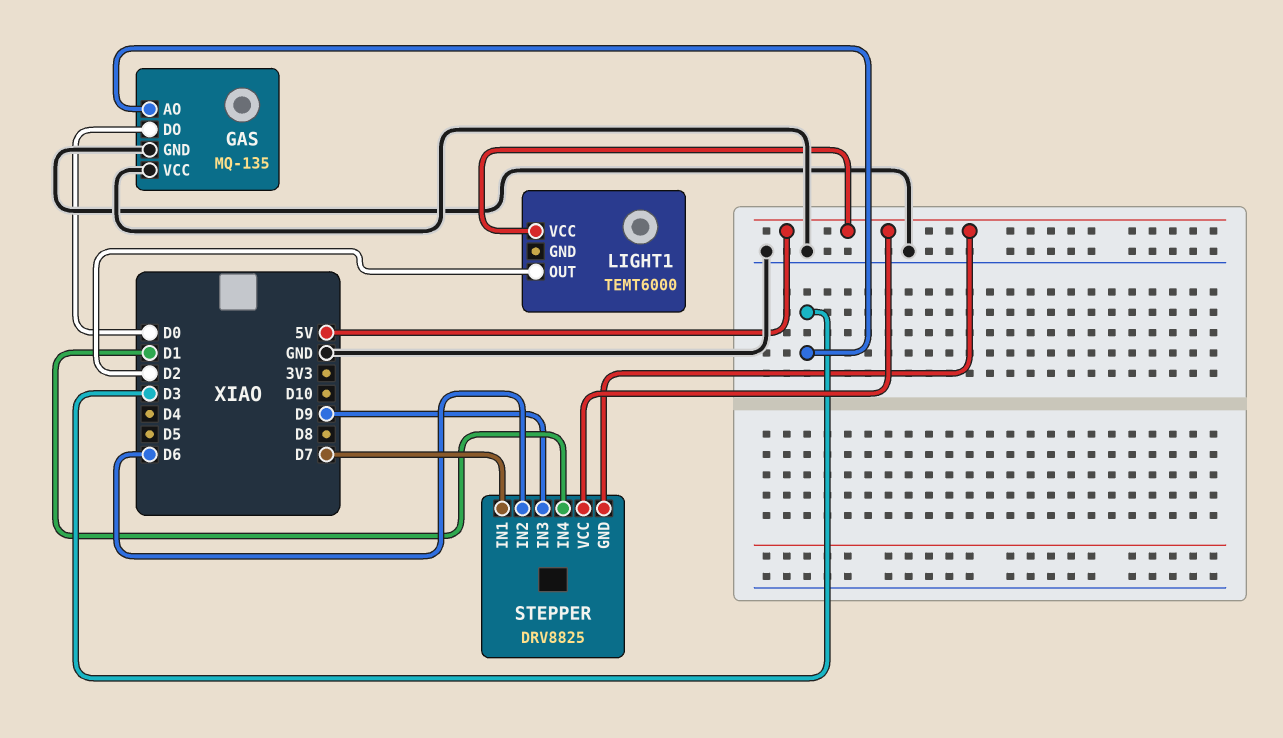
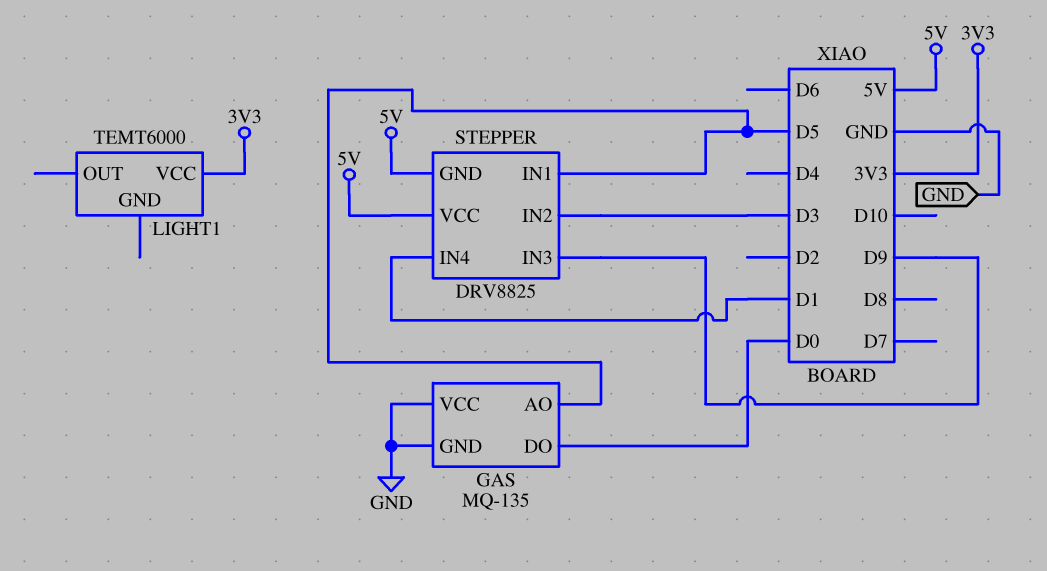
GAS pin AO: D3 -> D5
LIGHT1 pin OUT: D2 -> none
LIGHT1 pin VCC: 5V -> 3V3
STEPPER pin IN1: D7 -> D5
STEPPER pin IN2: D6 -> D3

